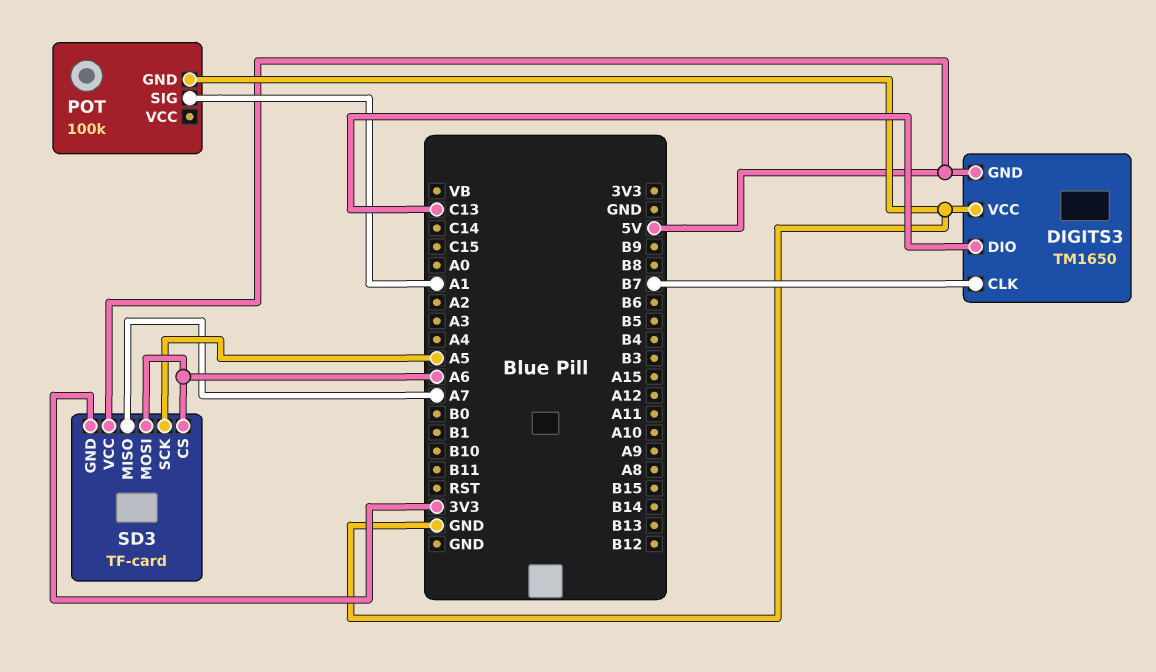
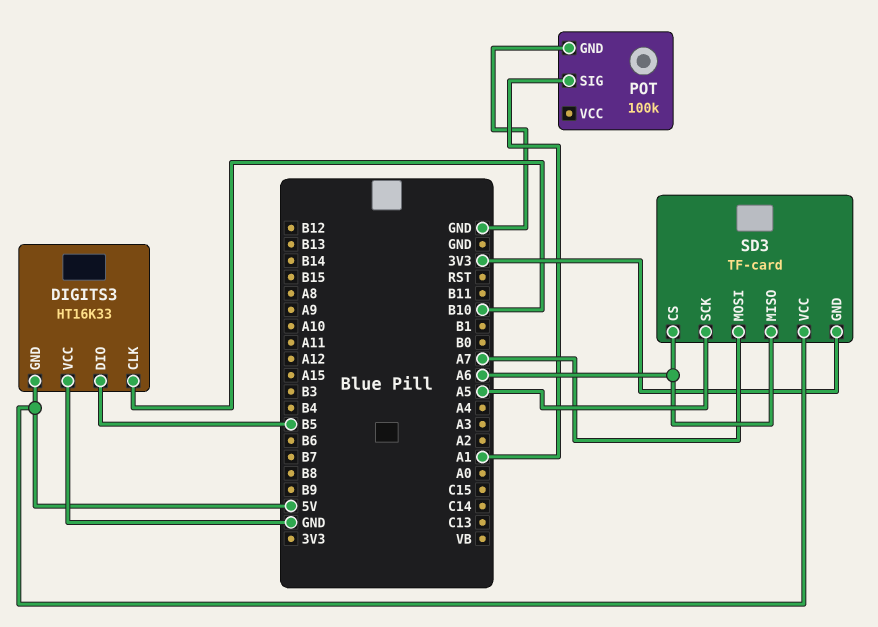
DIGITS3: TM1650 -> HT16K33
DIGITS3 pin CLK: B7 -> B10
DIGITS3 pin DIO: C13 -> B5
SD3 pin MISO: A7 -> A6
SD3 pin MOSI: A6 -> A7

